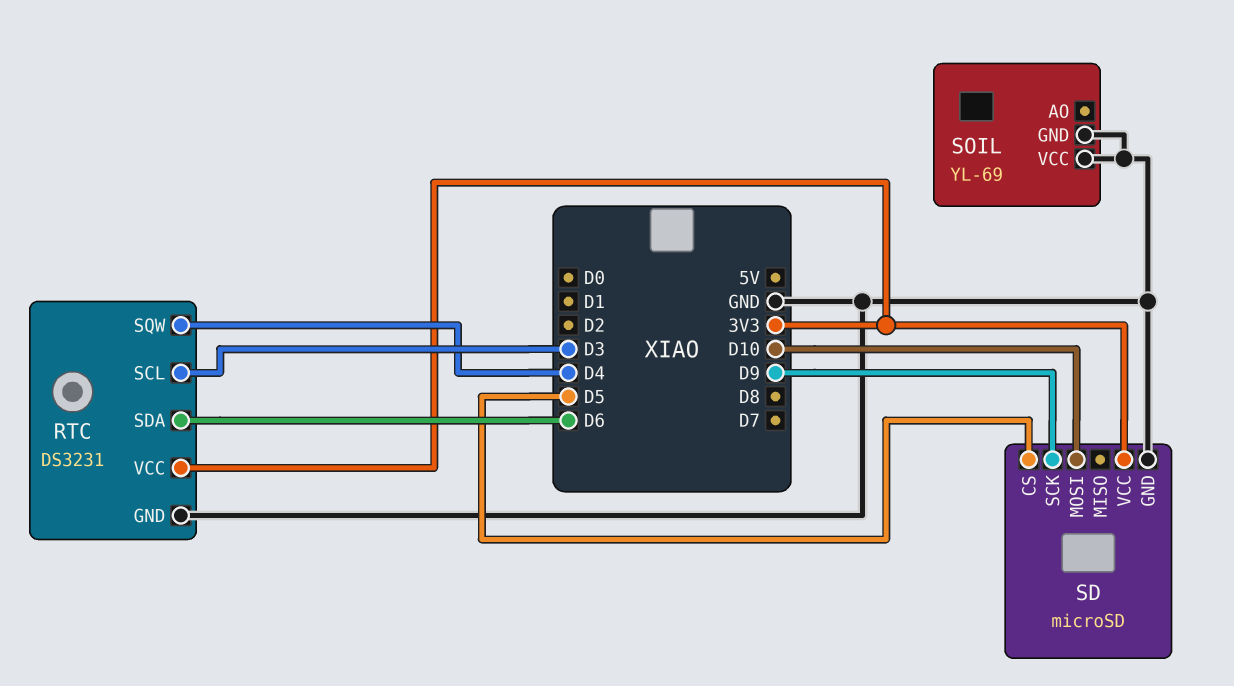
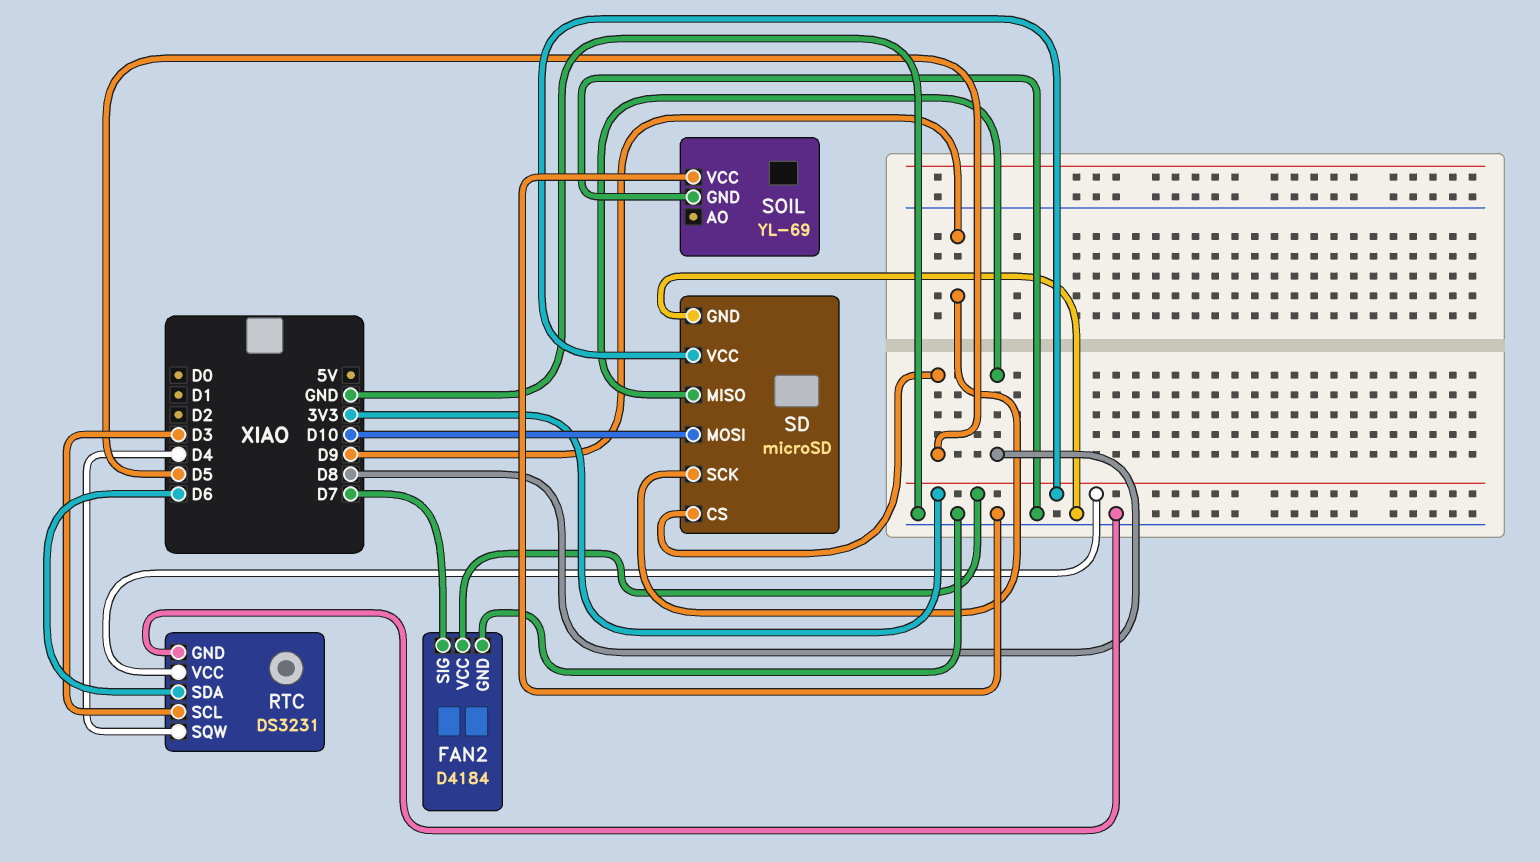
FAN2: none -> D4184
FAN2 pin GND: none -> GND
FAN2 pin SIG: none -> D7
FAN2 pin VCC: none -> 3V3
SD pin MISO: none -> D8

